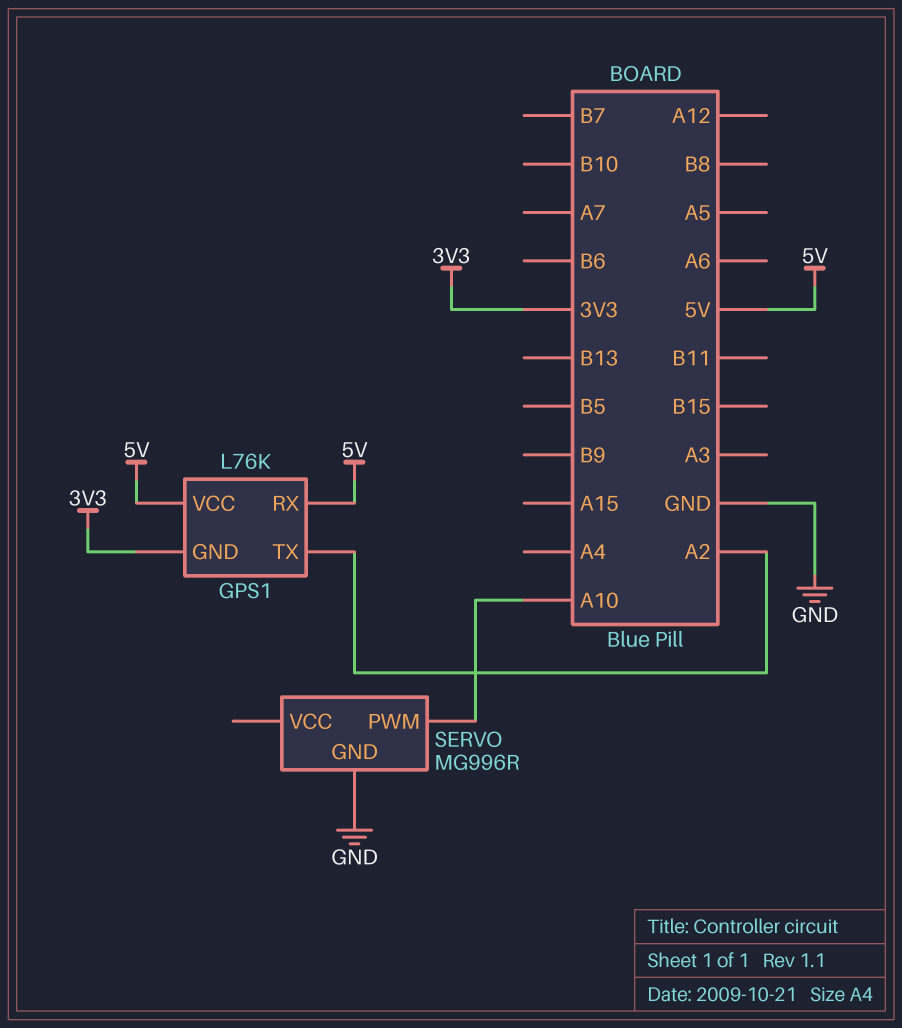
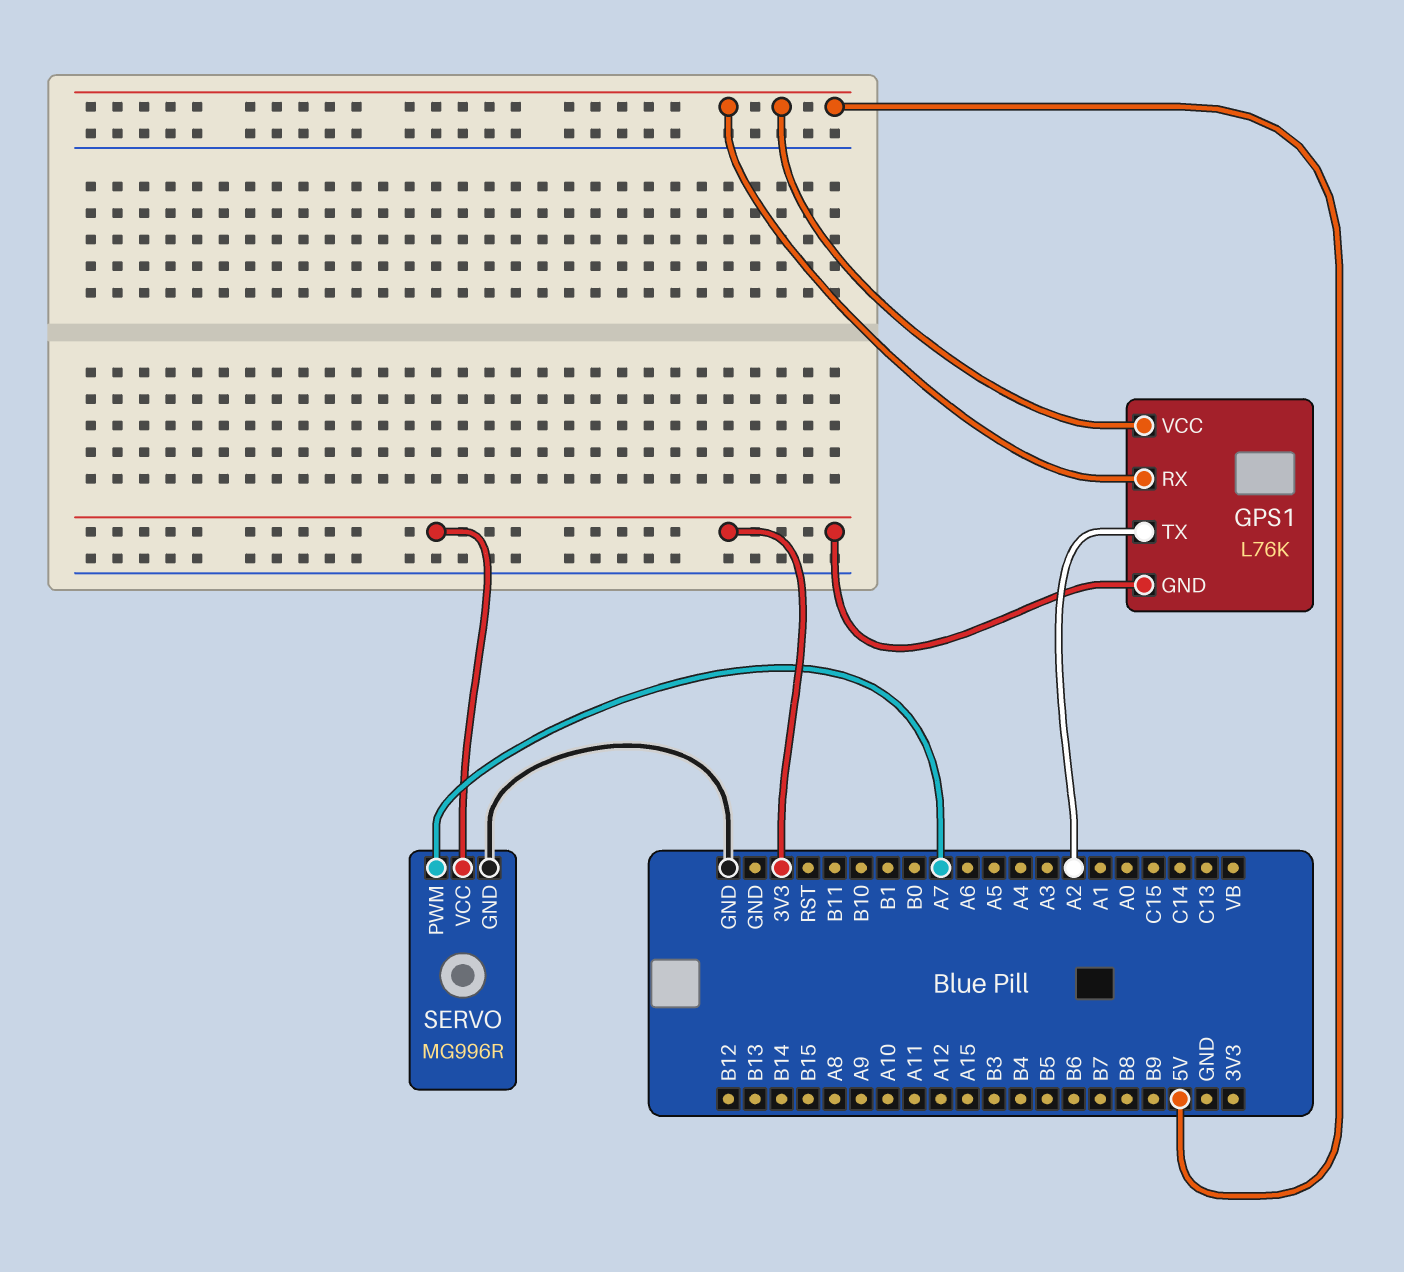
SERVO pin PWM: A10 -> A7
SERVO pin VCC: none -> 3V3

